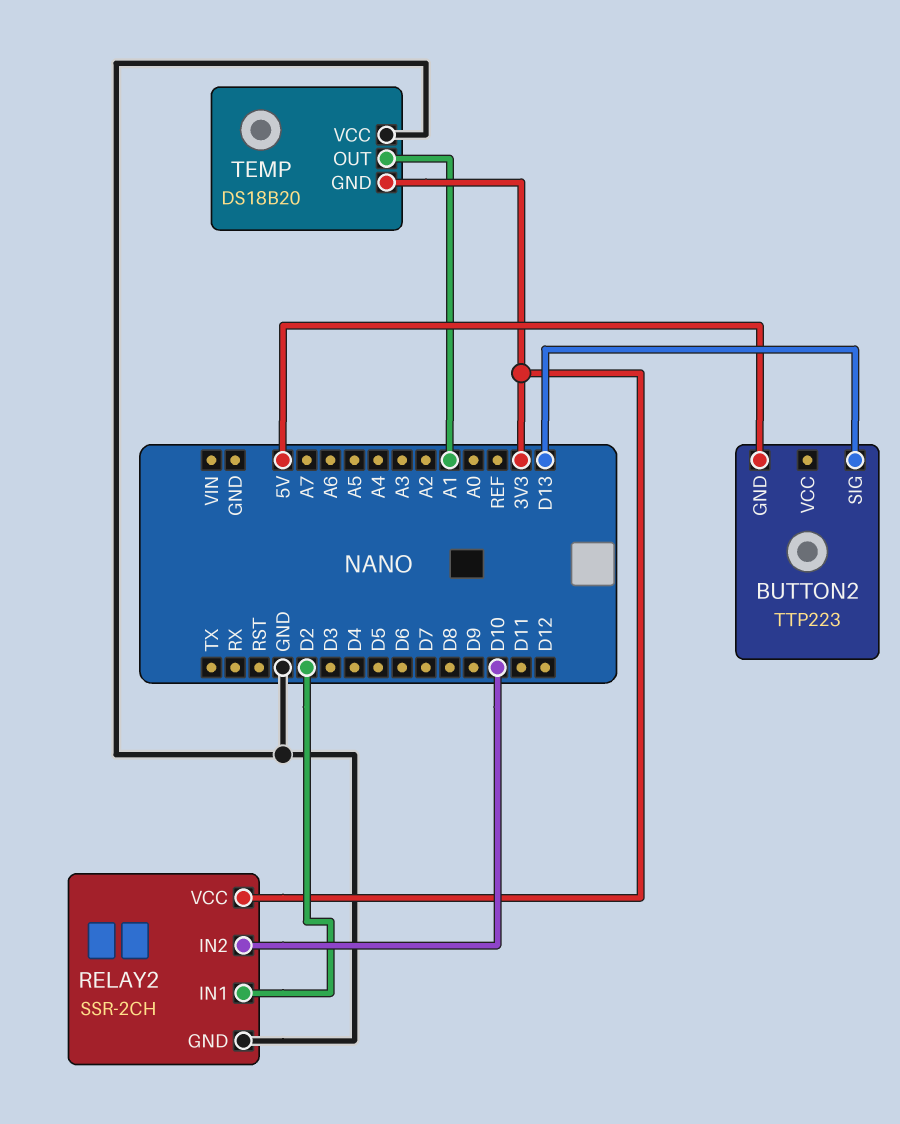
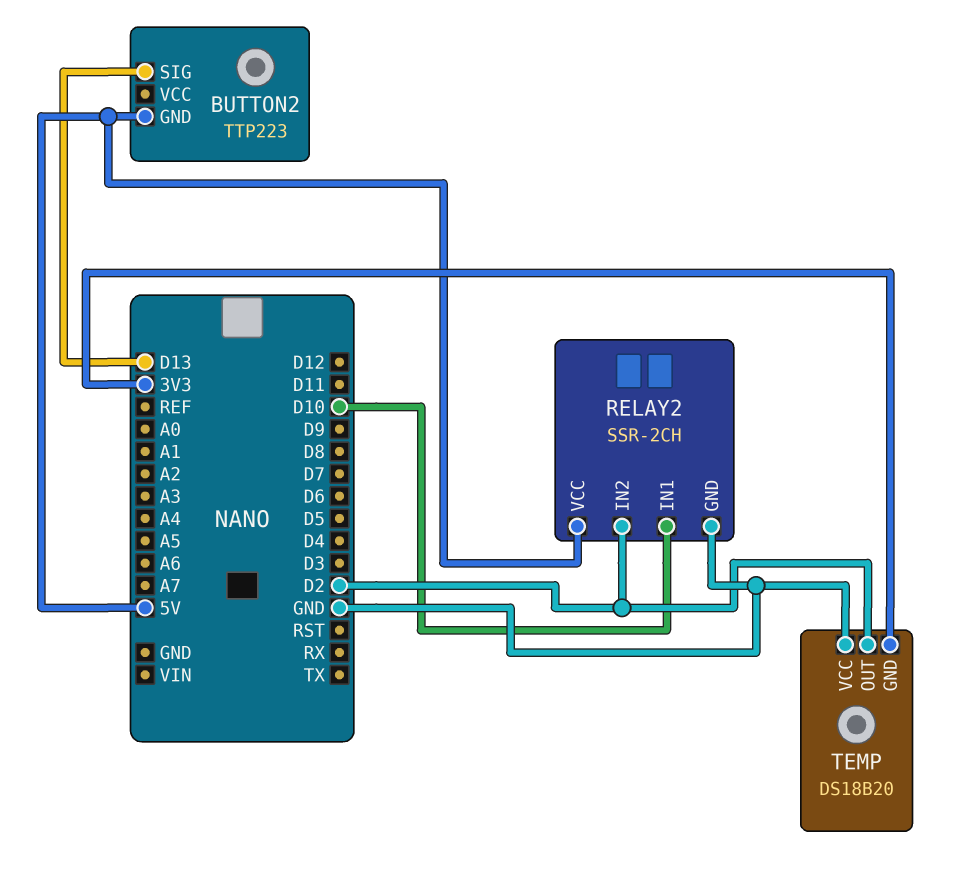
RELAY2 pin IN1: D2 -> D10
RELAY2 pin IN2: D10 -> D2
RELAY2 pin VCC: 3V3 -> 5V
TEMP pin OUT: A1 -> D2

